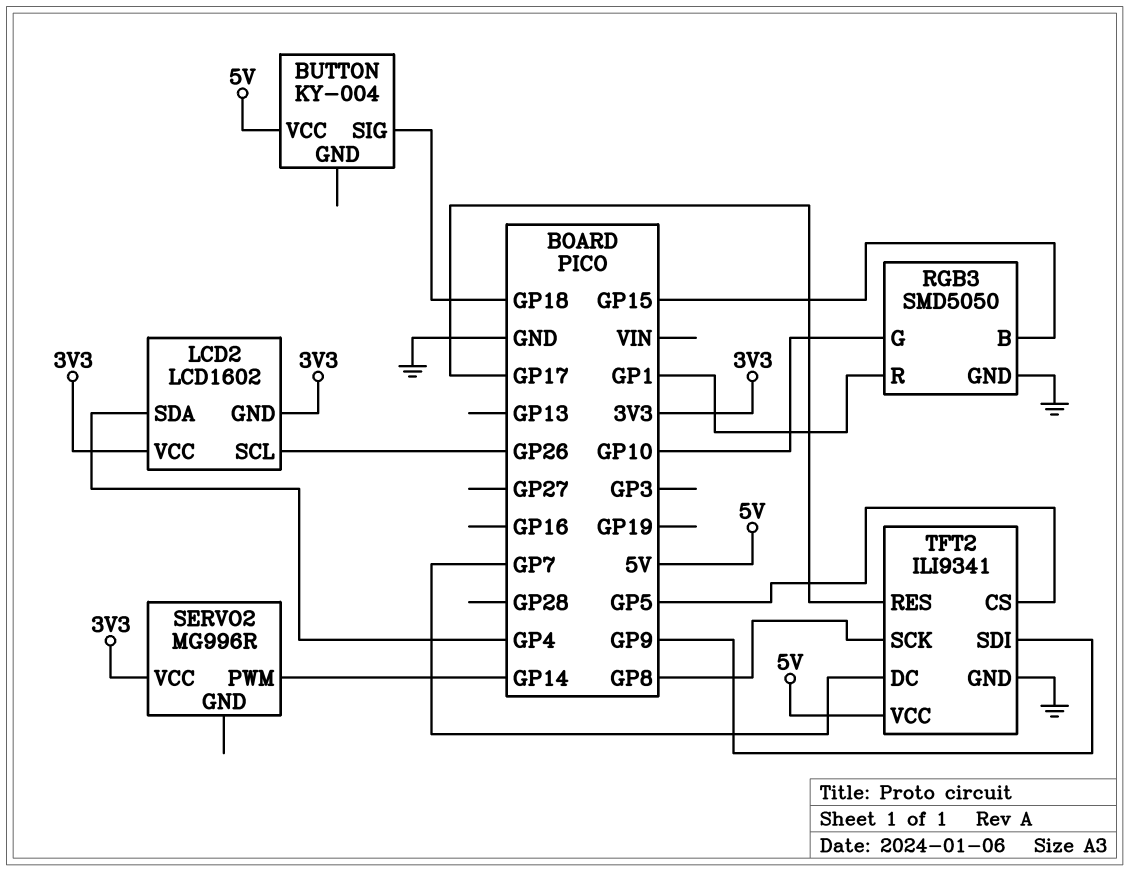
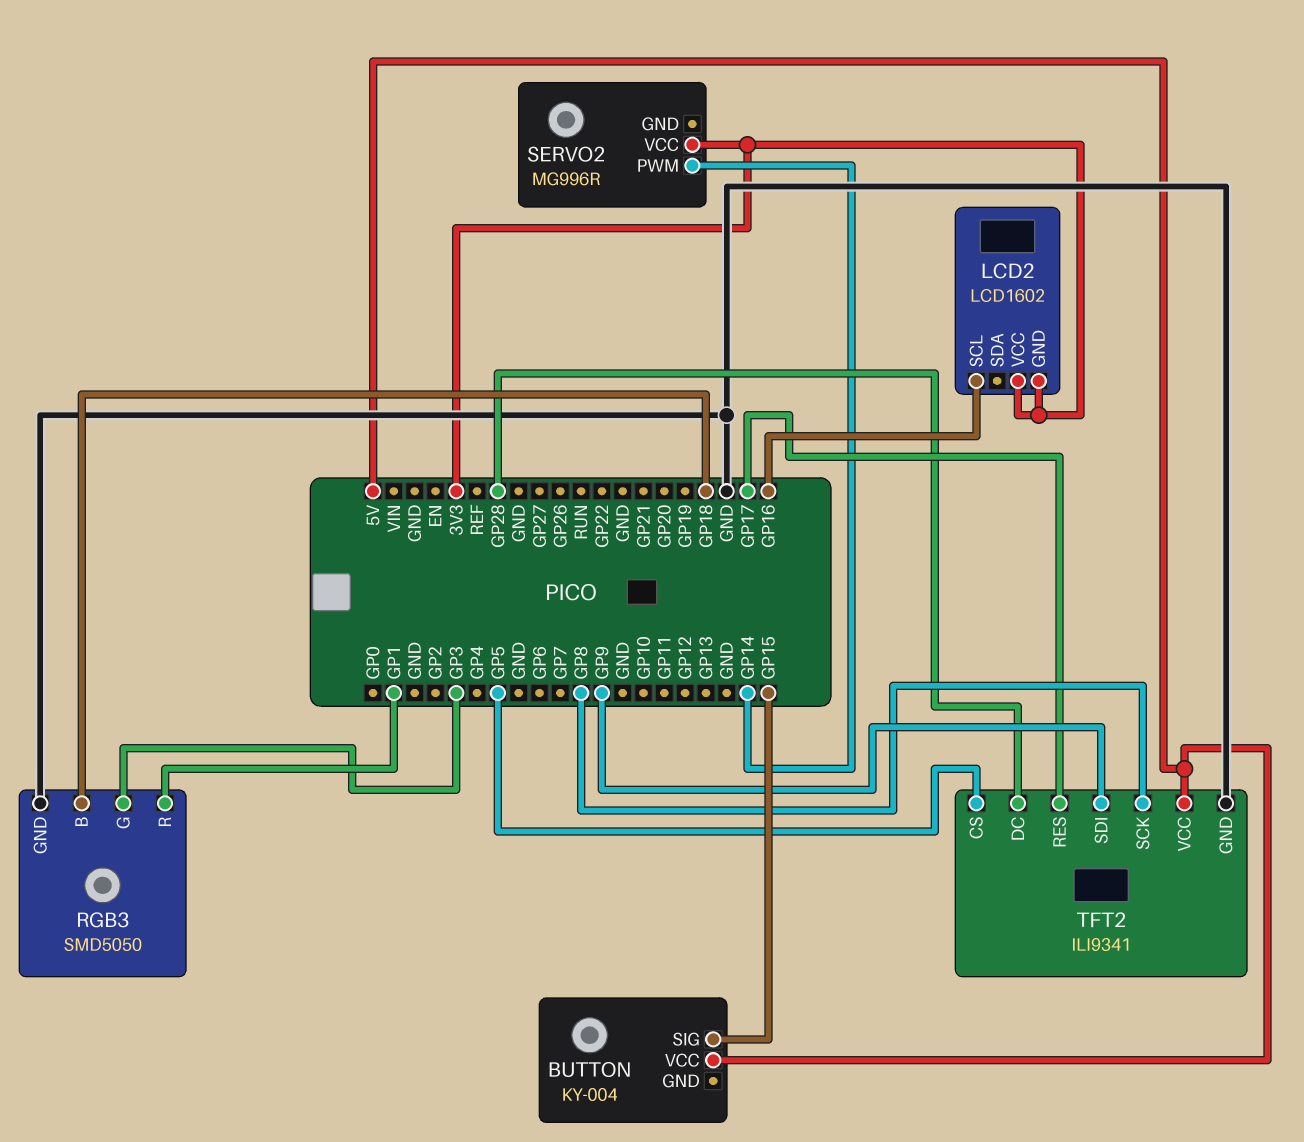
BUTTON pin SIG: GP18 -> GP15
LCD2 pin SCL: GP26 -> GP16
LCD2 pin SDA: GP4 -> none
RGB3 pin B: GP15 -> GP18
RGB3 pin G: GP10 -> GP3
TFT2 pin DC: GP7 -> GP28

